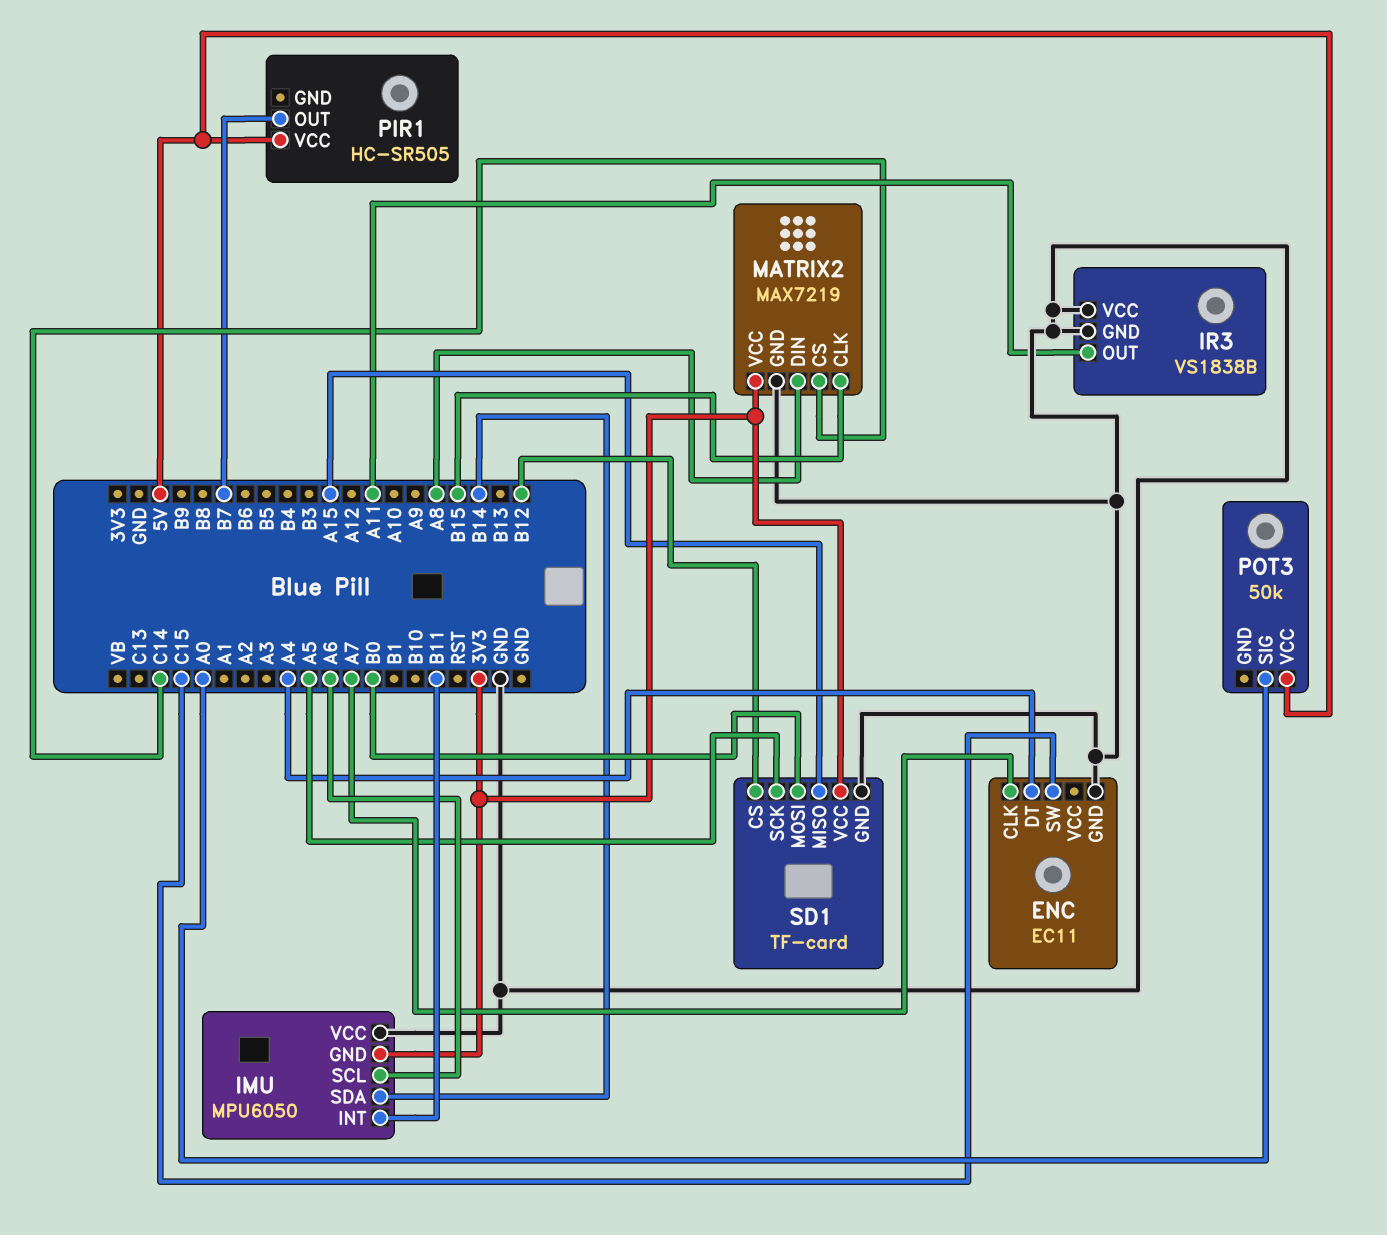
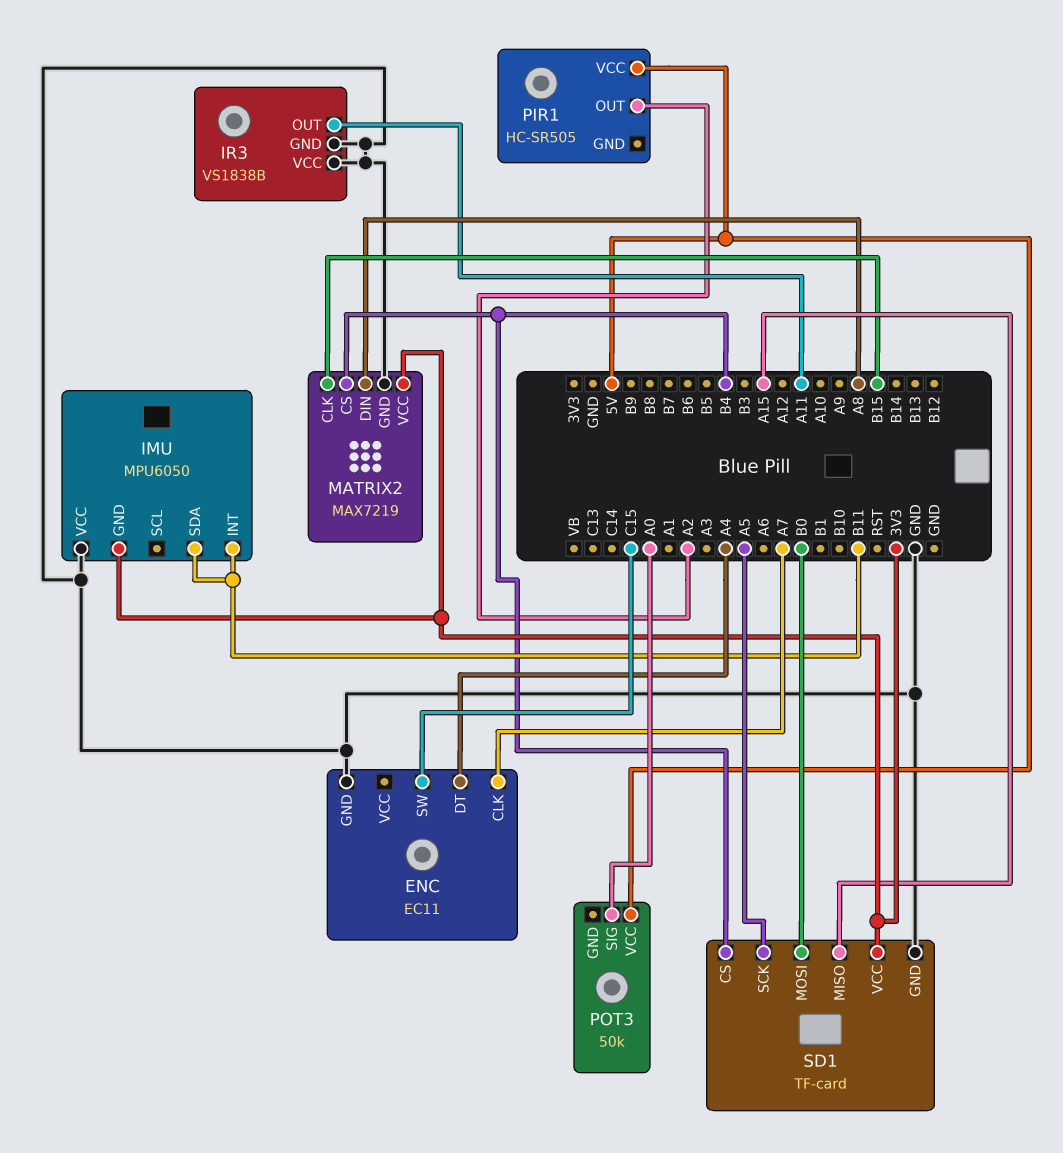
IMU pin SCL: A6 -> none
IMU pin SDA: B14 -> B11
MATRIX2 pin CS: C14 -> B4
PIR1 pin OUT: B7 -> A2
SD1 pin CS: B12 -> B4

